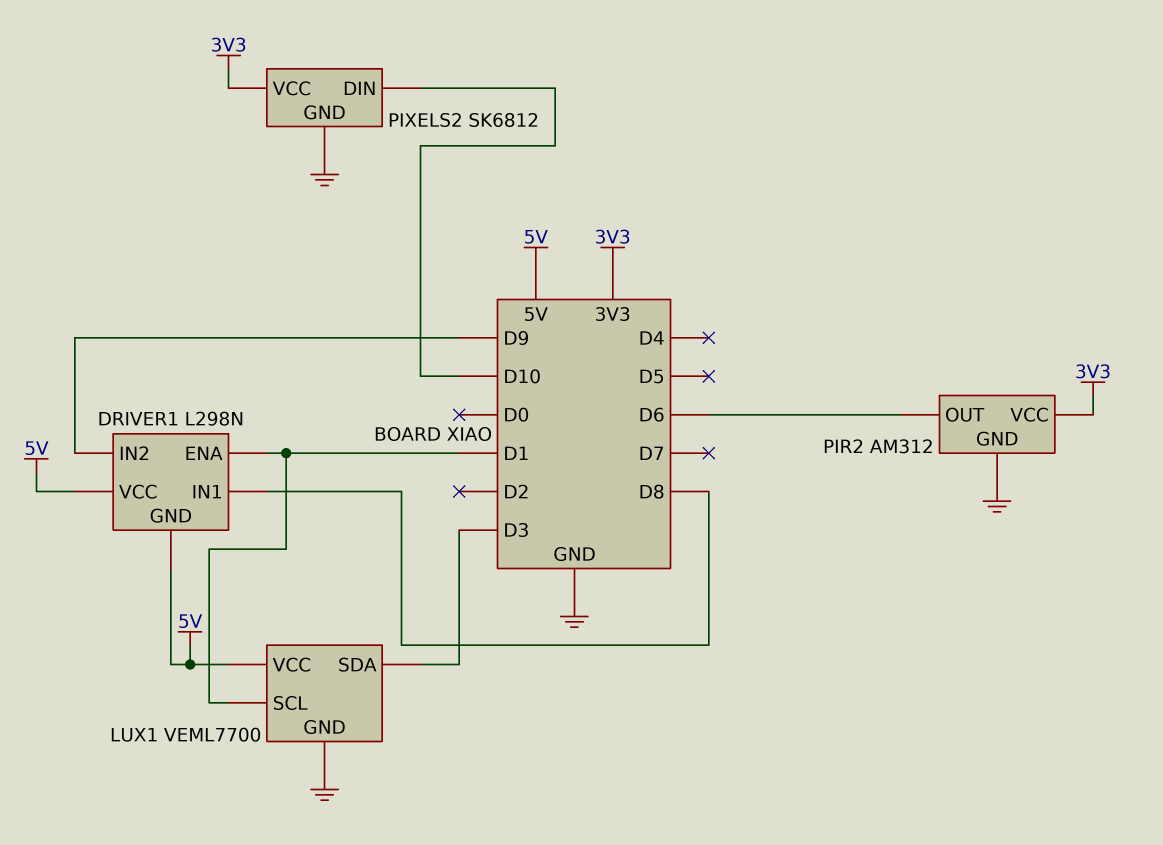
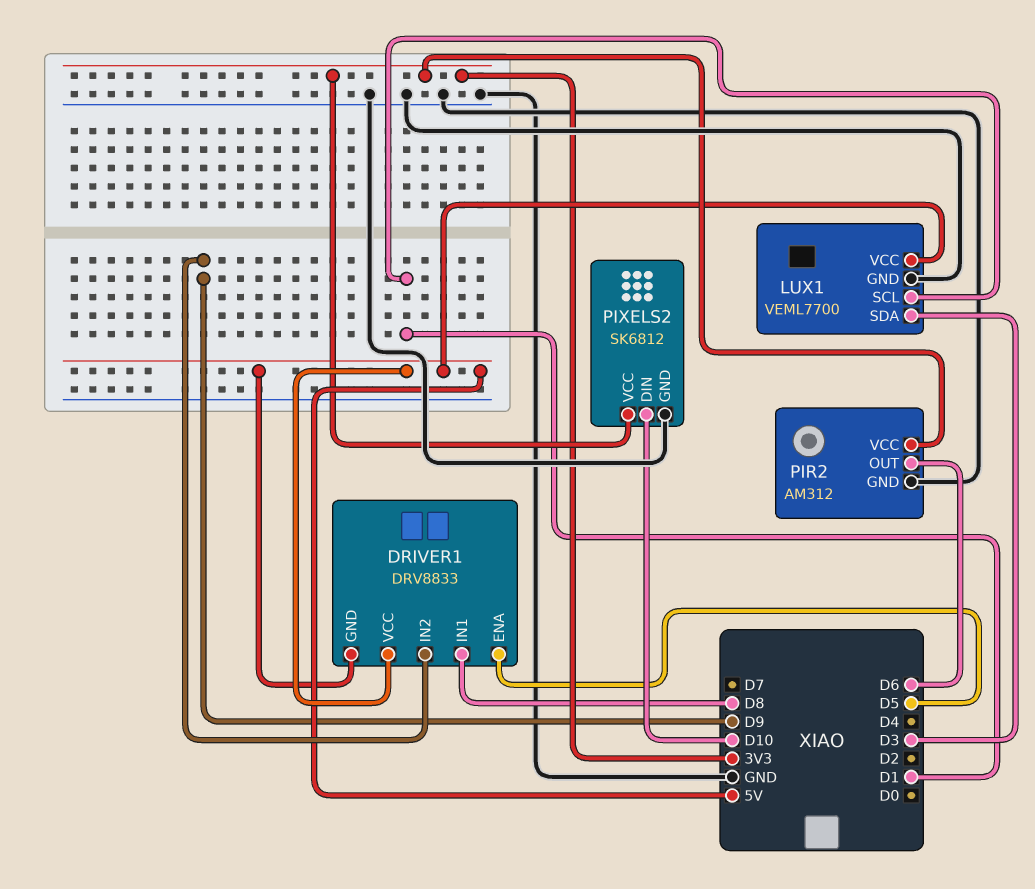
DRIVER1: L298N -> DRV8833
DRIVER1 pin ENA: D1 -> D5

